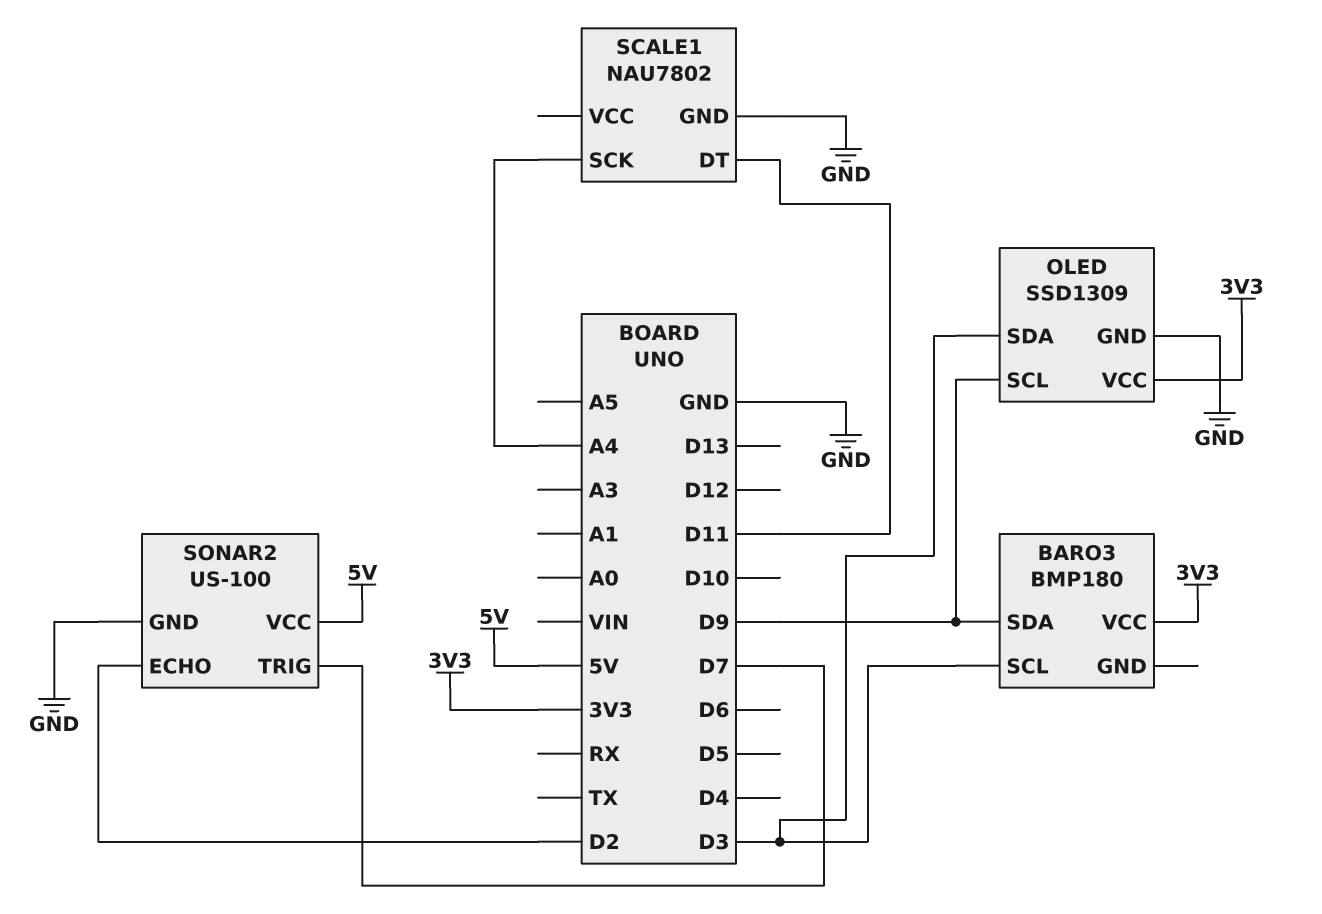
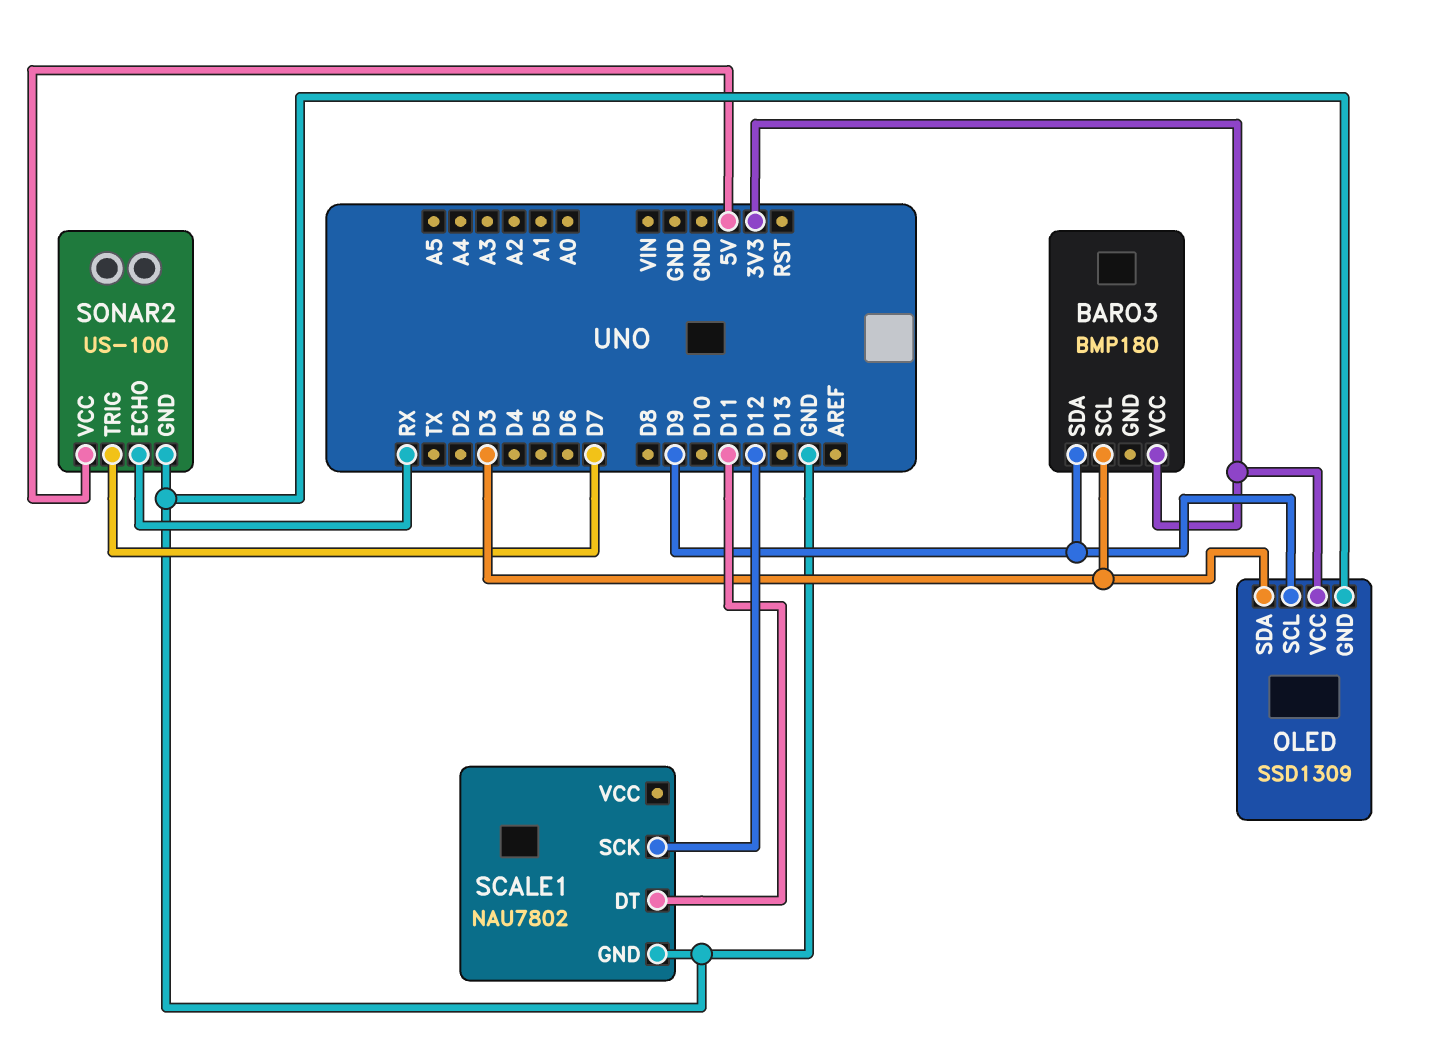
SCALE1 pin SCK: A4 -> D12
SONAR2 pin ECHO: D2 -> RX

